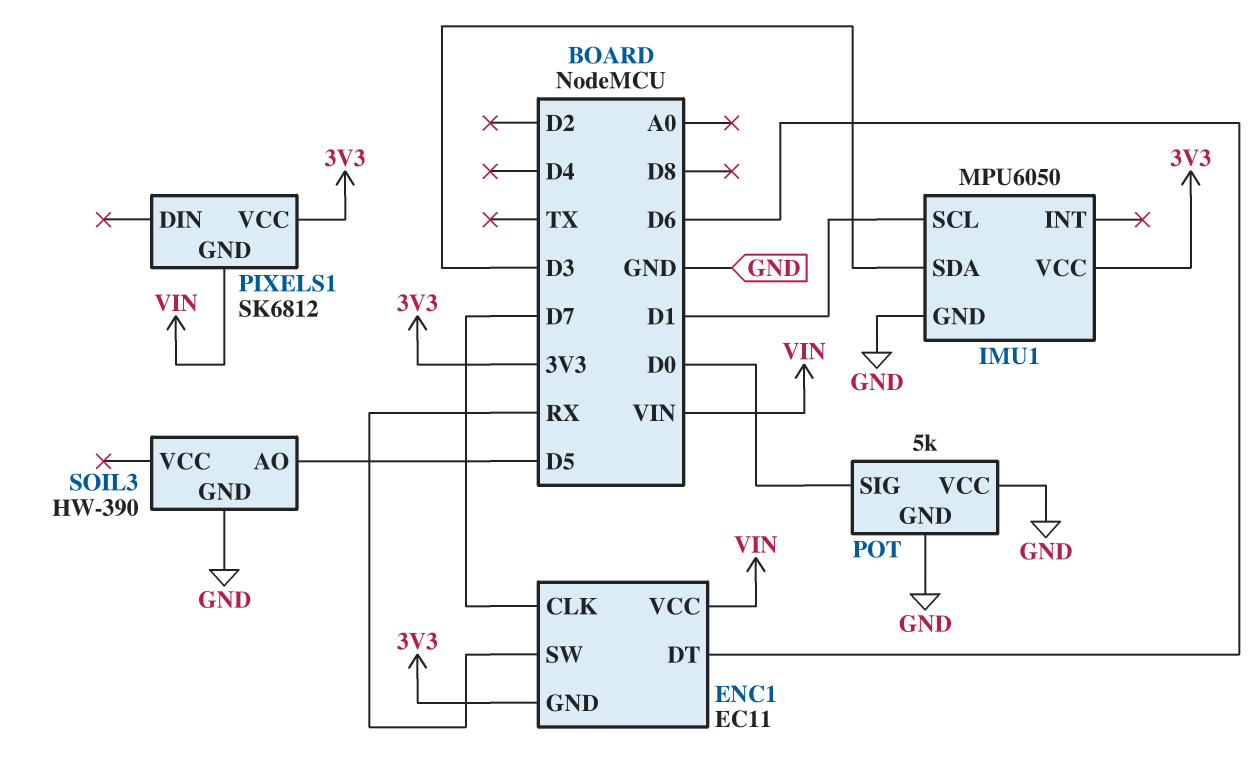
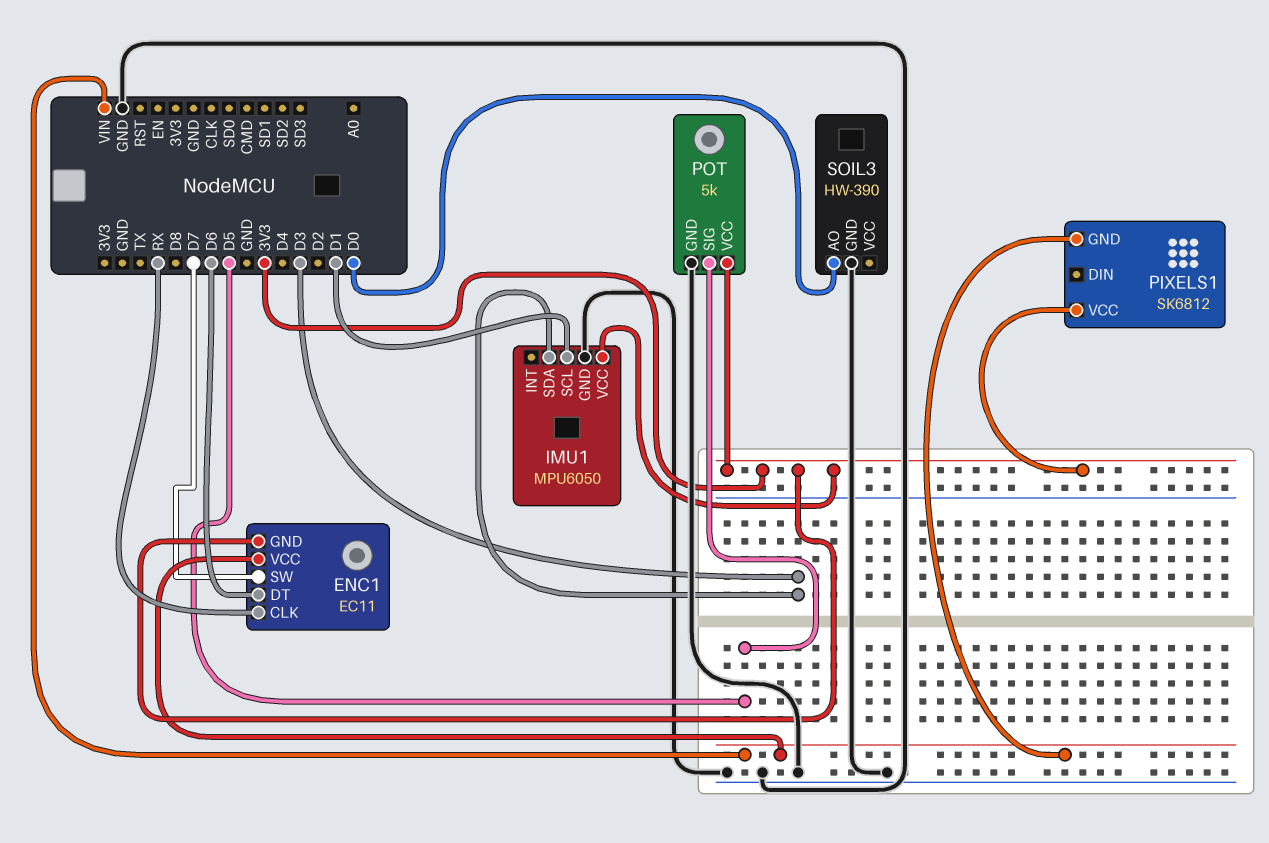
ENC1 pin CLK: D7 -> RX
ENC1 pin SW: RX -> D7
POT pin SIG: D0 -> D5
POT pin VCC: GND -> 3V3
SOIL3 pin AO: D5 -> D0

